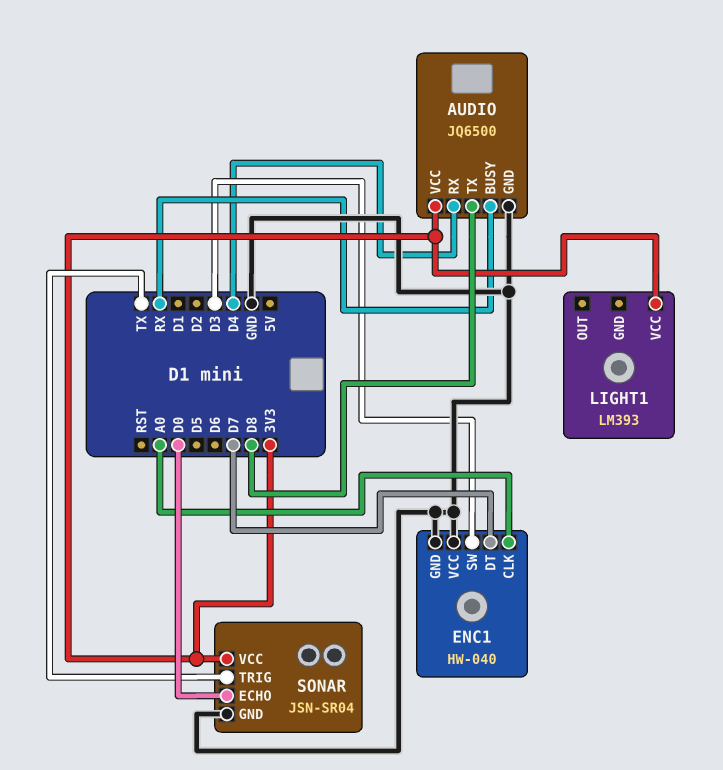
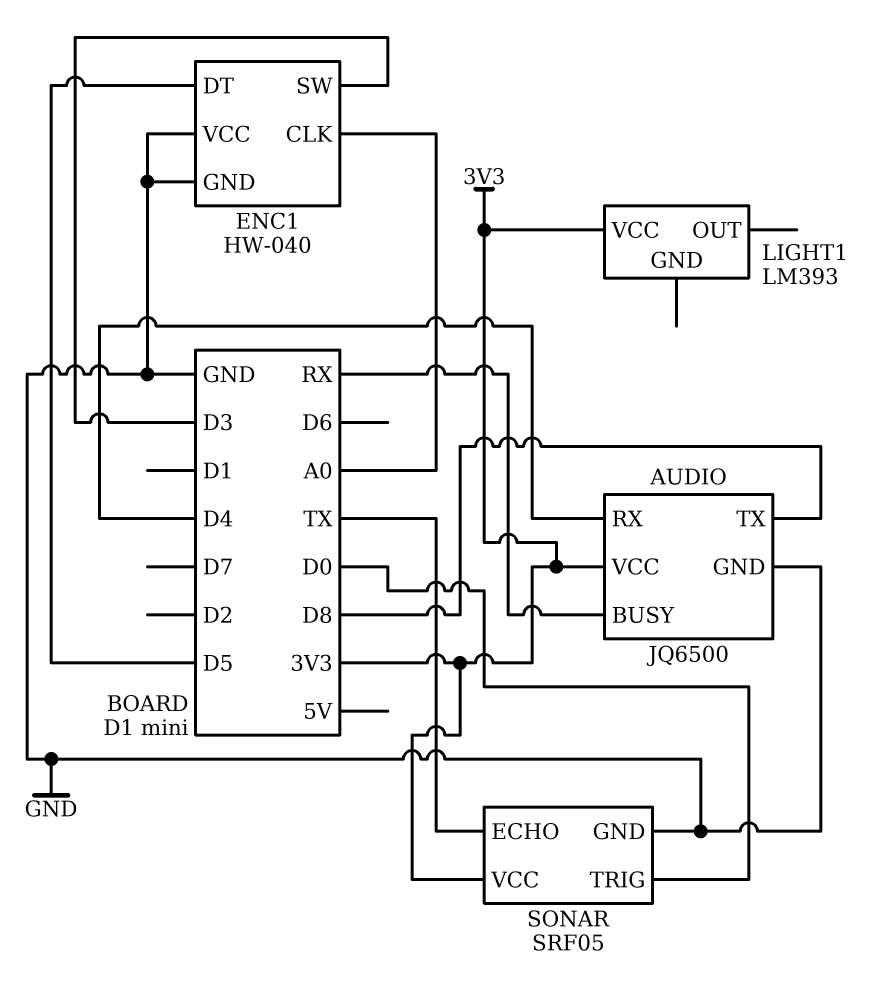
ENC1 pin DT: D7 -> D5
SONAR: JSN-SR04 -> SRF05
SONAR pin ECHO: D0 -> TX
SONAR pin TRIG: TX -> D0

